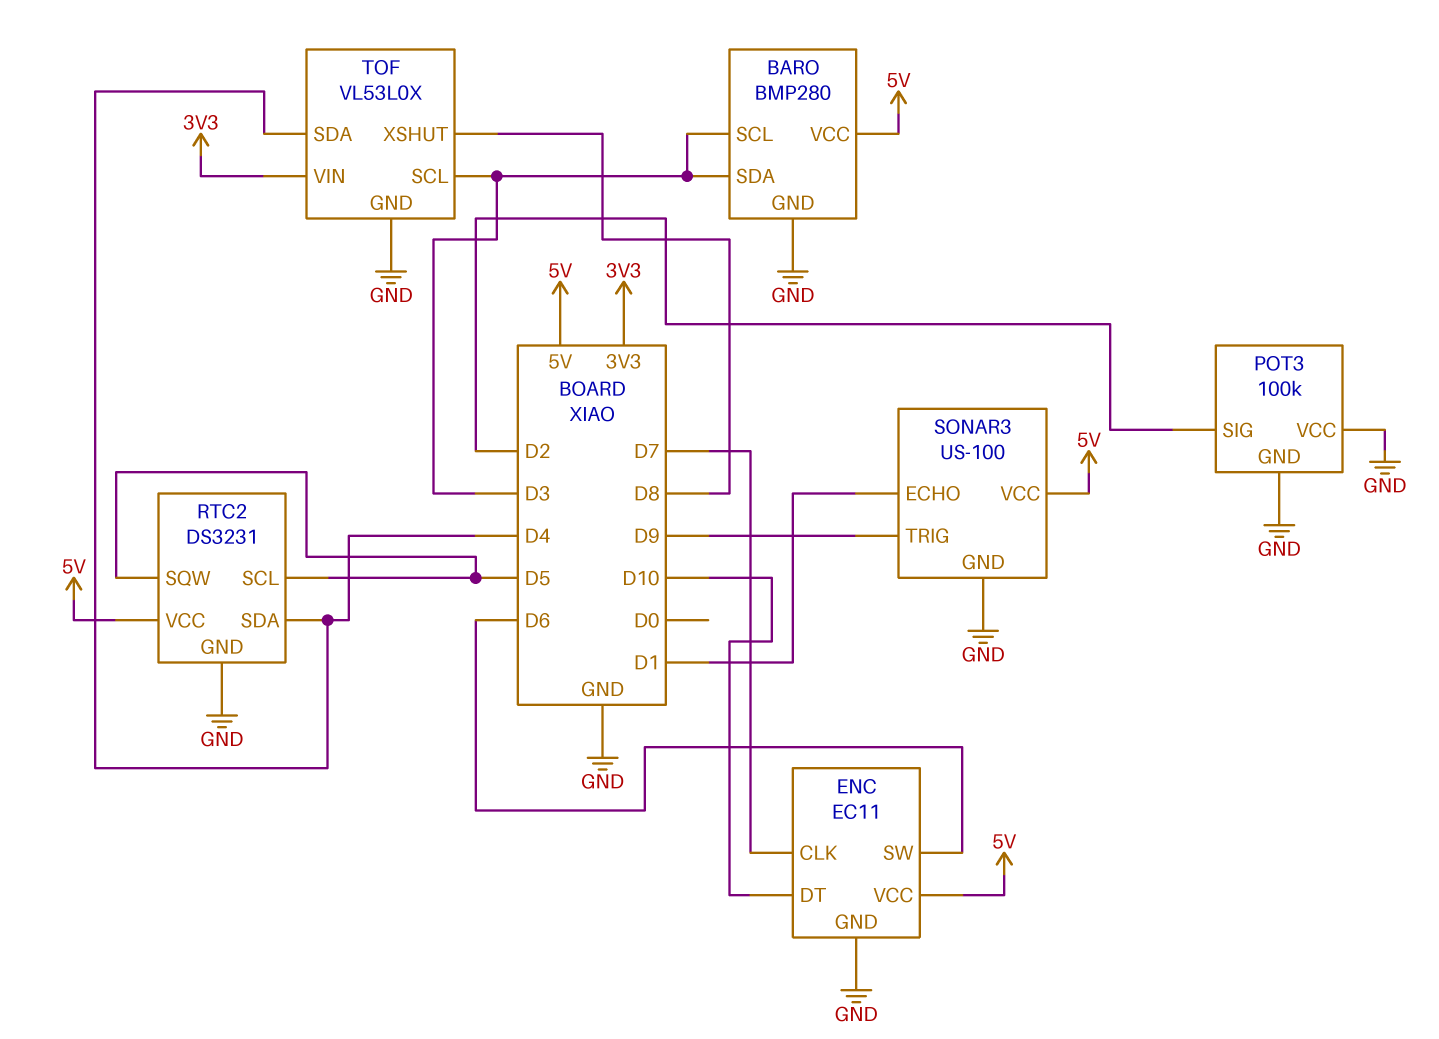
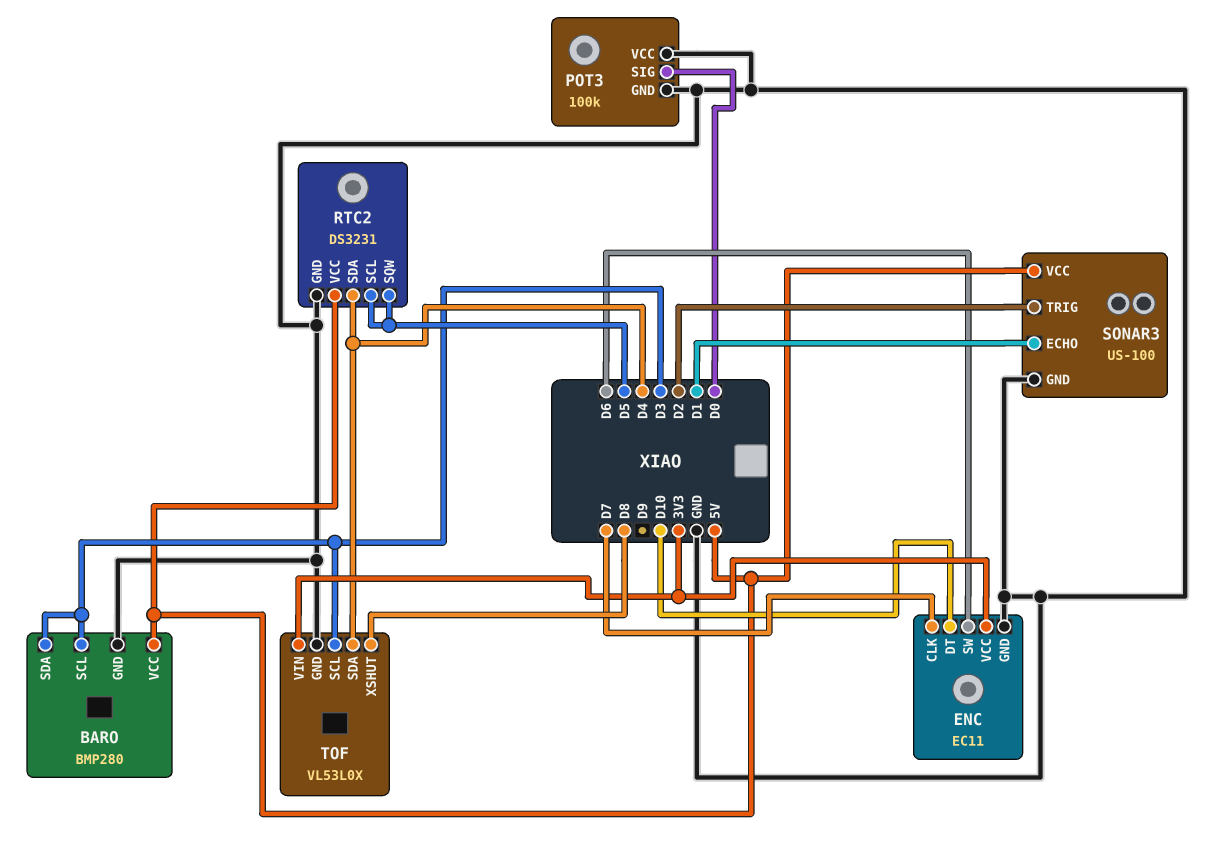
ENC pin VCC: 5V -> 3V3
POT3 pin SIG: D2 -> D0
SONAR3 pin TRIG: D9 -> D2

